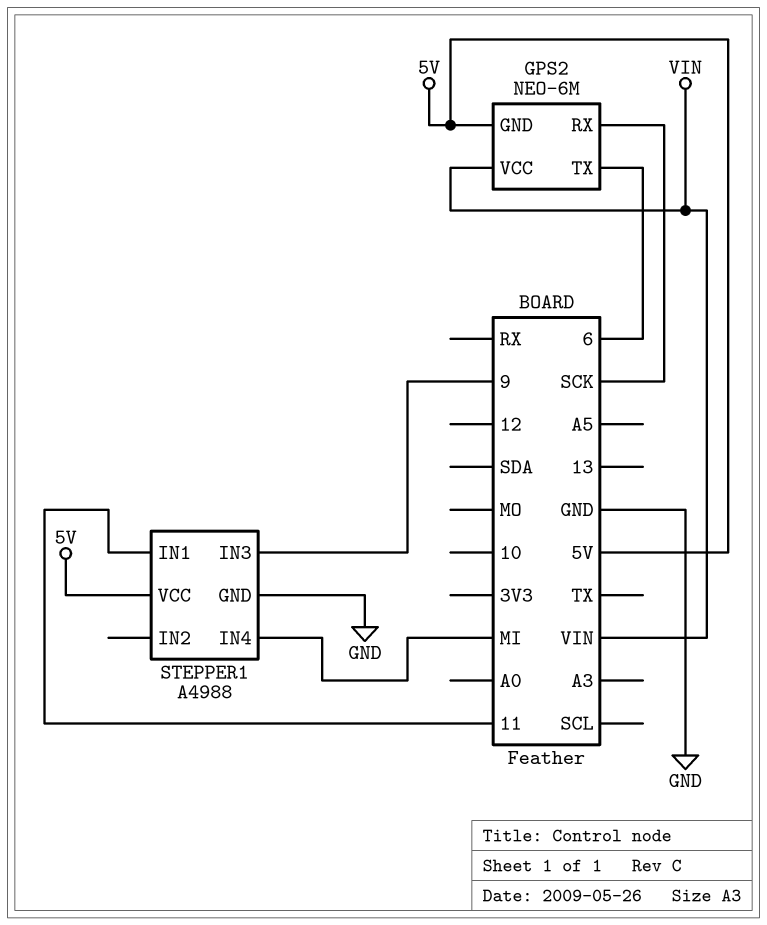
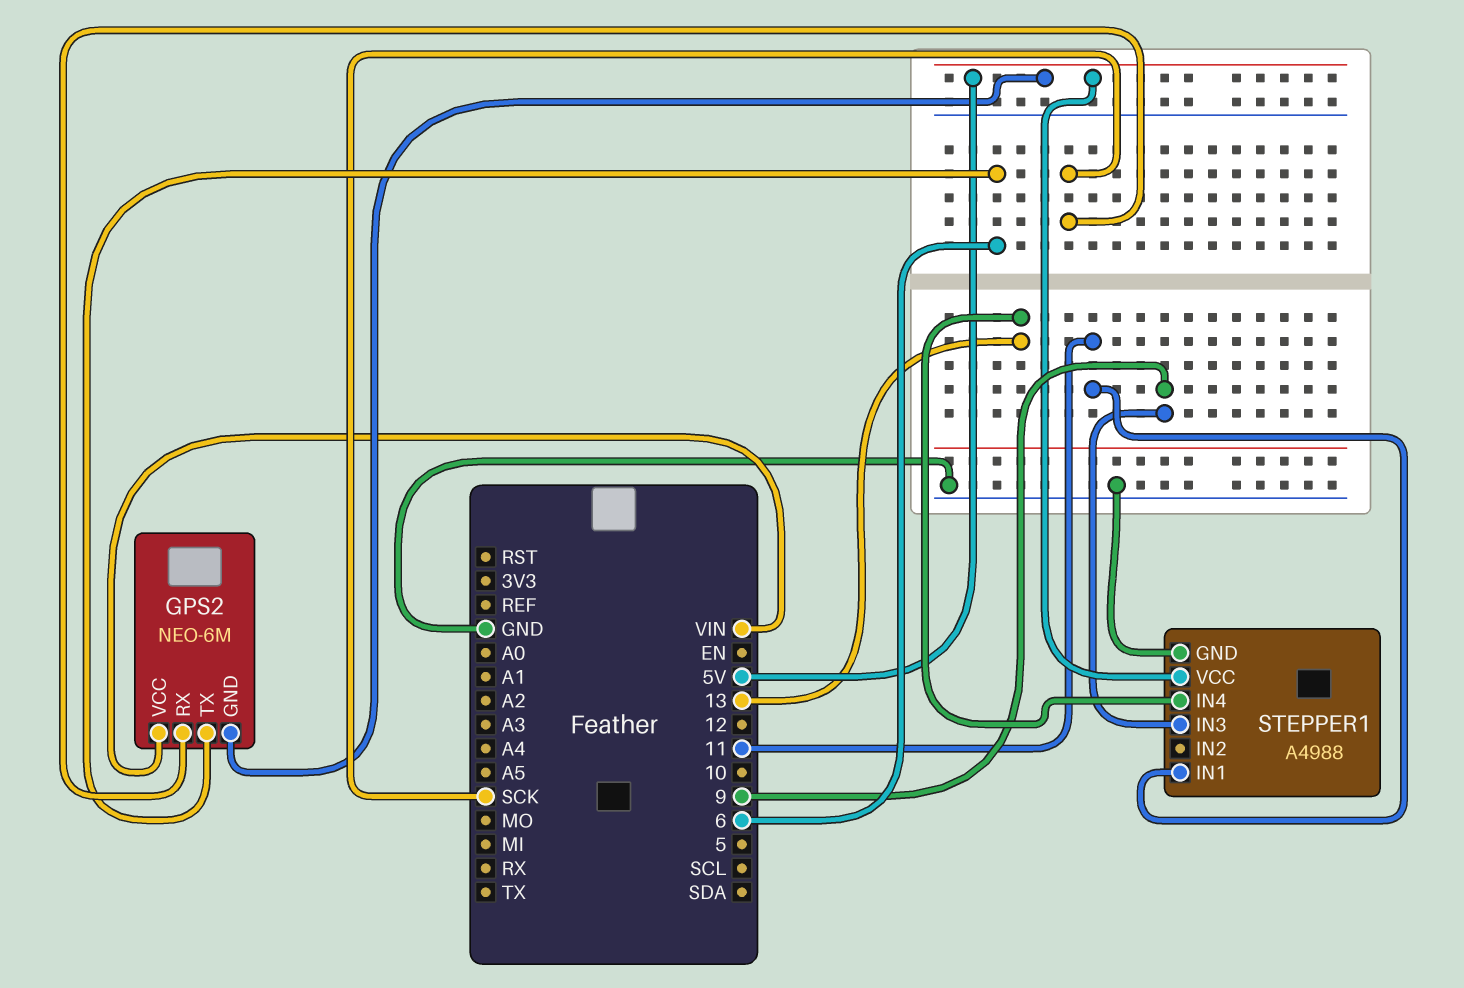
STEPPER1 pin IN4: MI -> 13

